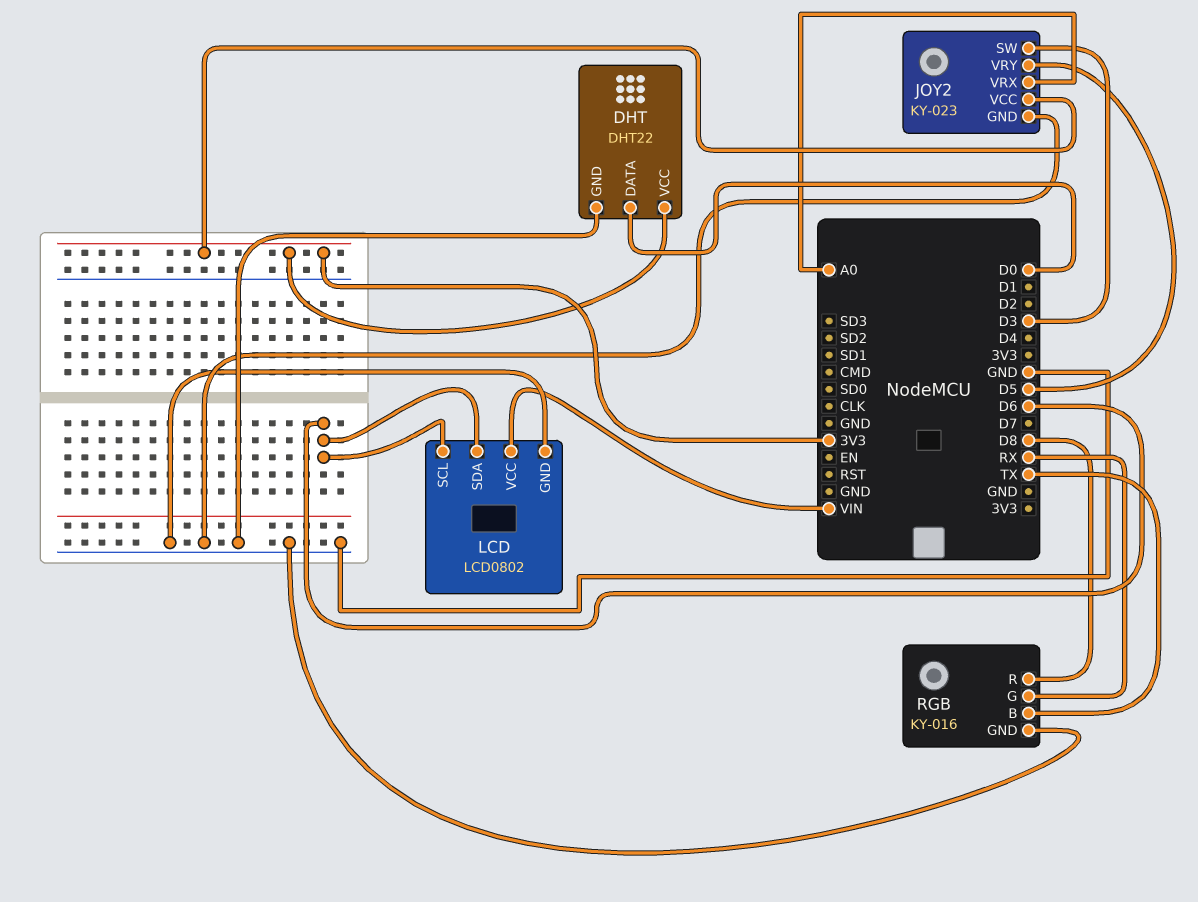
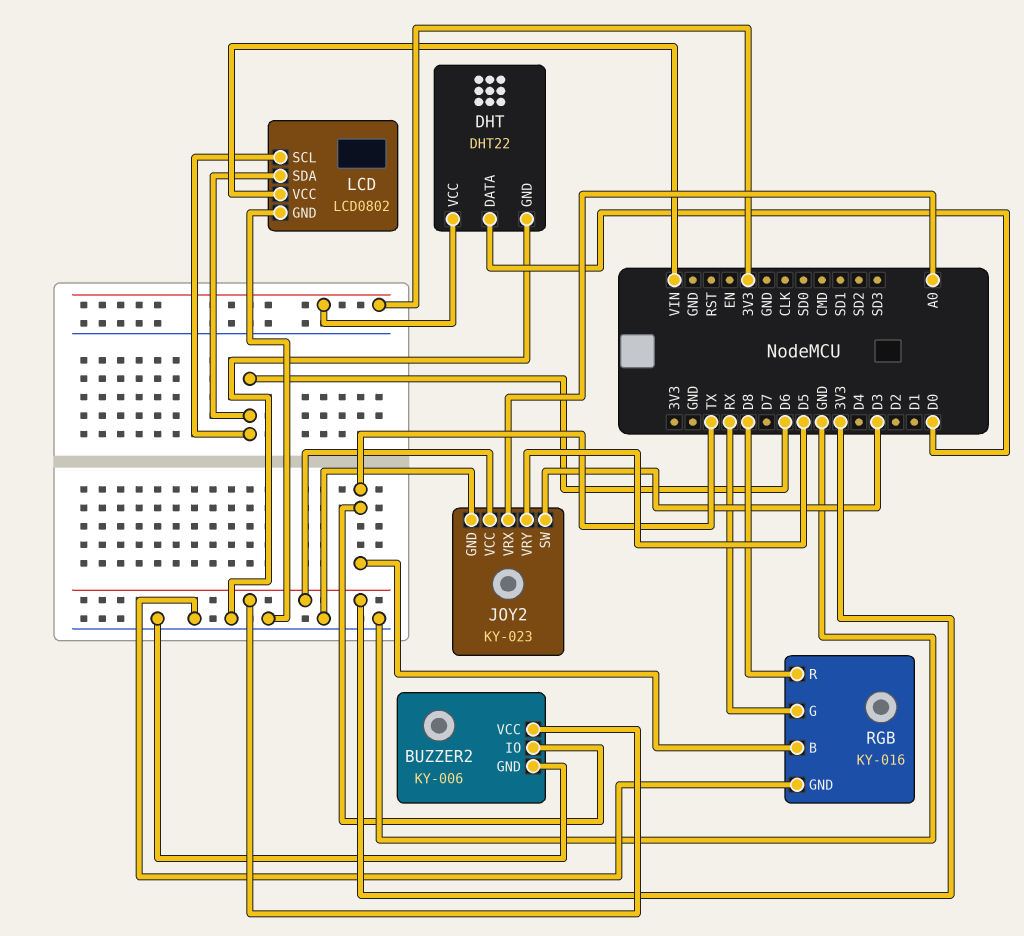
BUZZER2: none -> KY-006
BUZZER2 pin GND: none -> GND
BUZZER2 pin IO: none -> TX
BUZZER2 pin VCC: none -> 3V3

